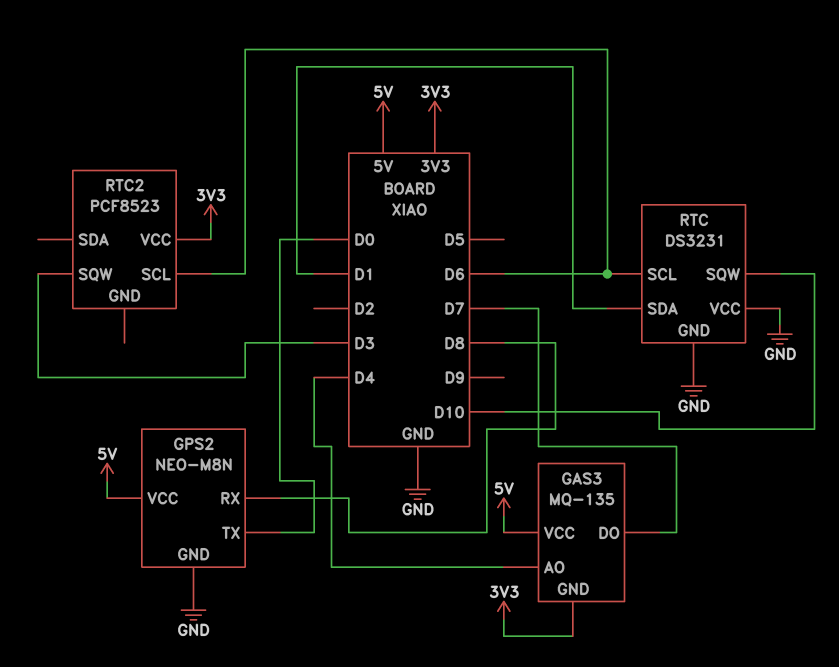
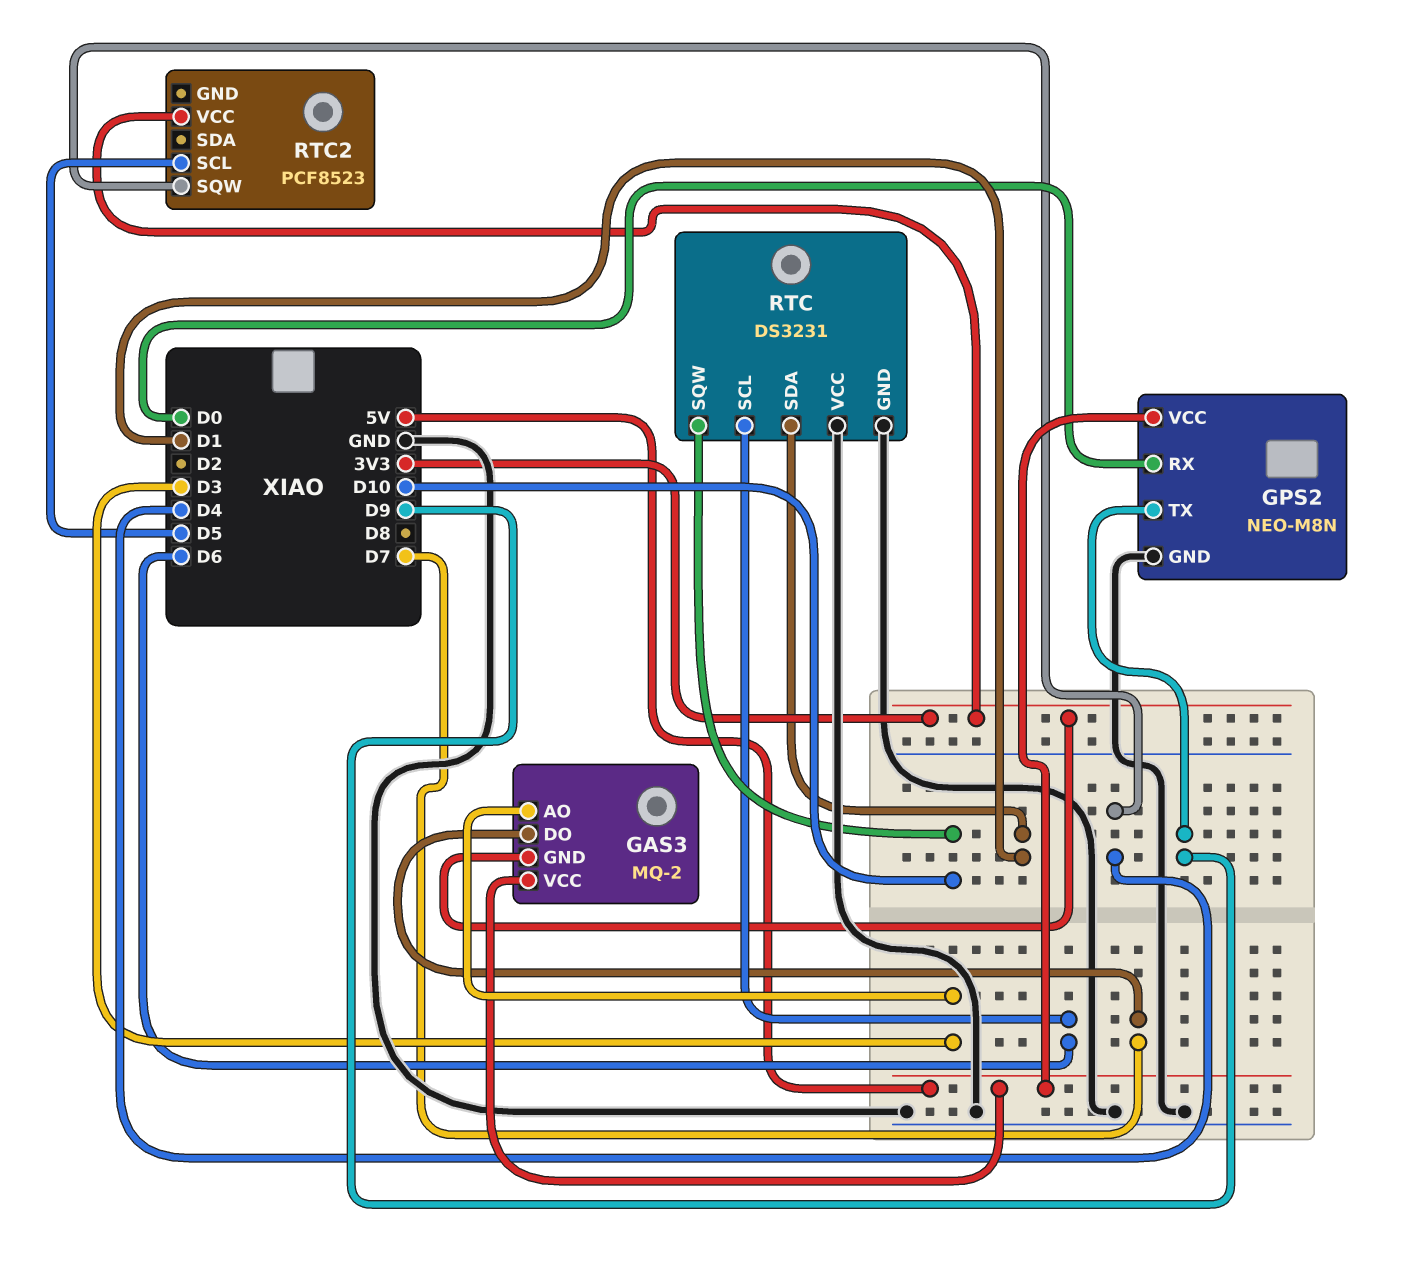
GAS3: MQ-135 -> MQ-2
GAS3 pin AO: D4 -> D3
GPS2 pin RX: D8 -> D0
GPS2 pin TX: D0 -> D9
RTC2 pin SCL: D6 -> D5
RTC2 pin SQW: D3 -> D4

